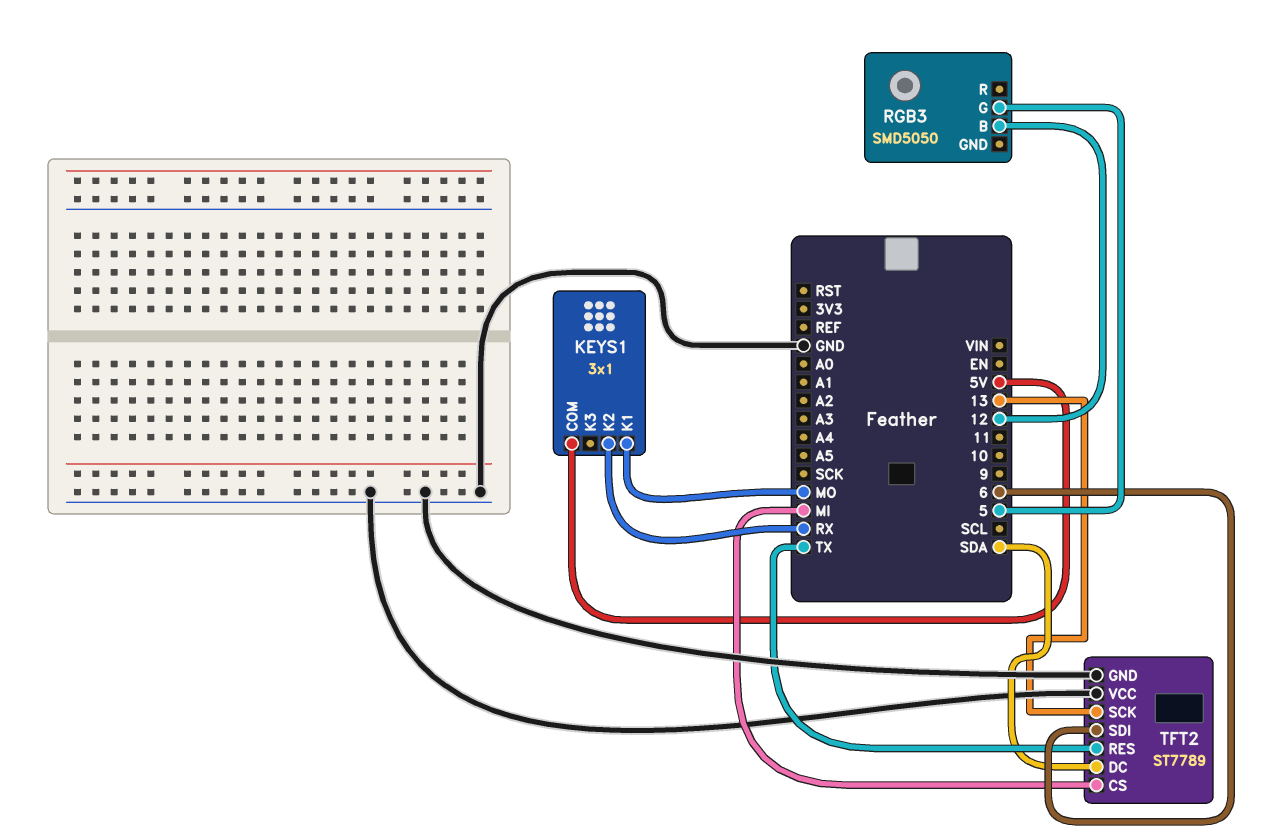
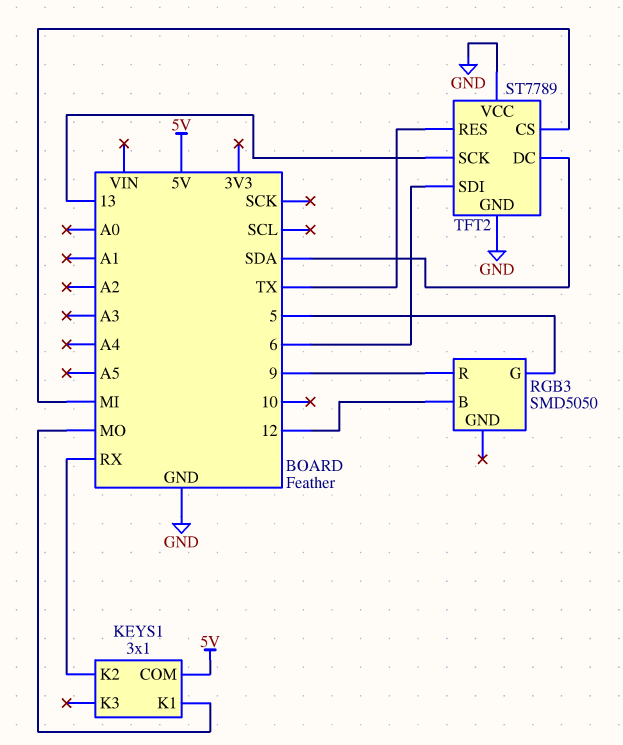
RGB3 pin R: none -> 9

